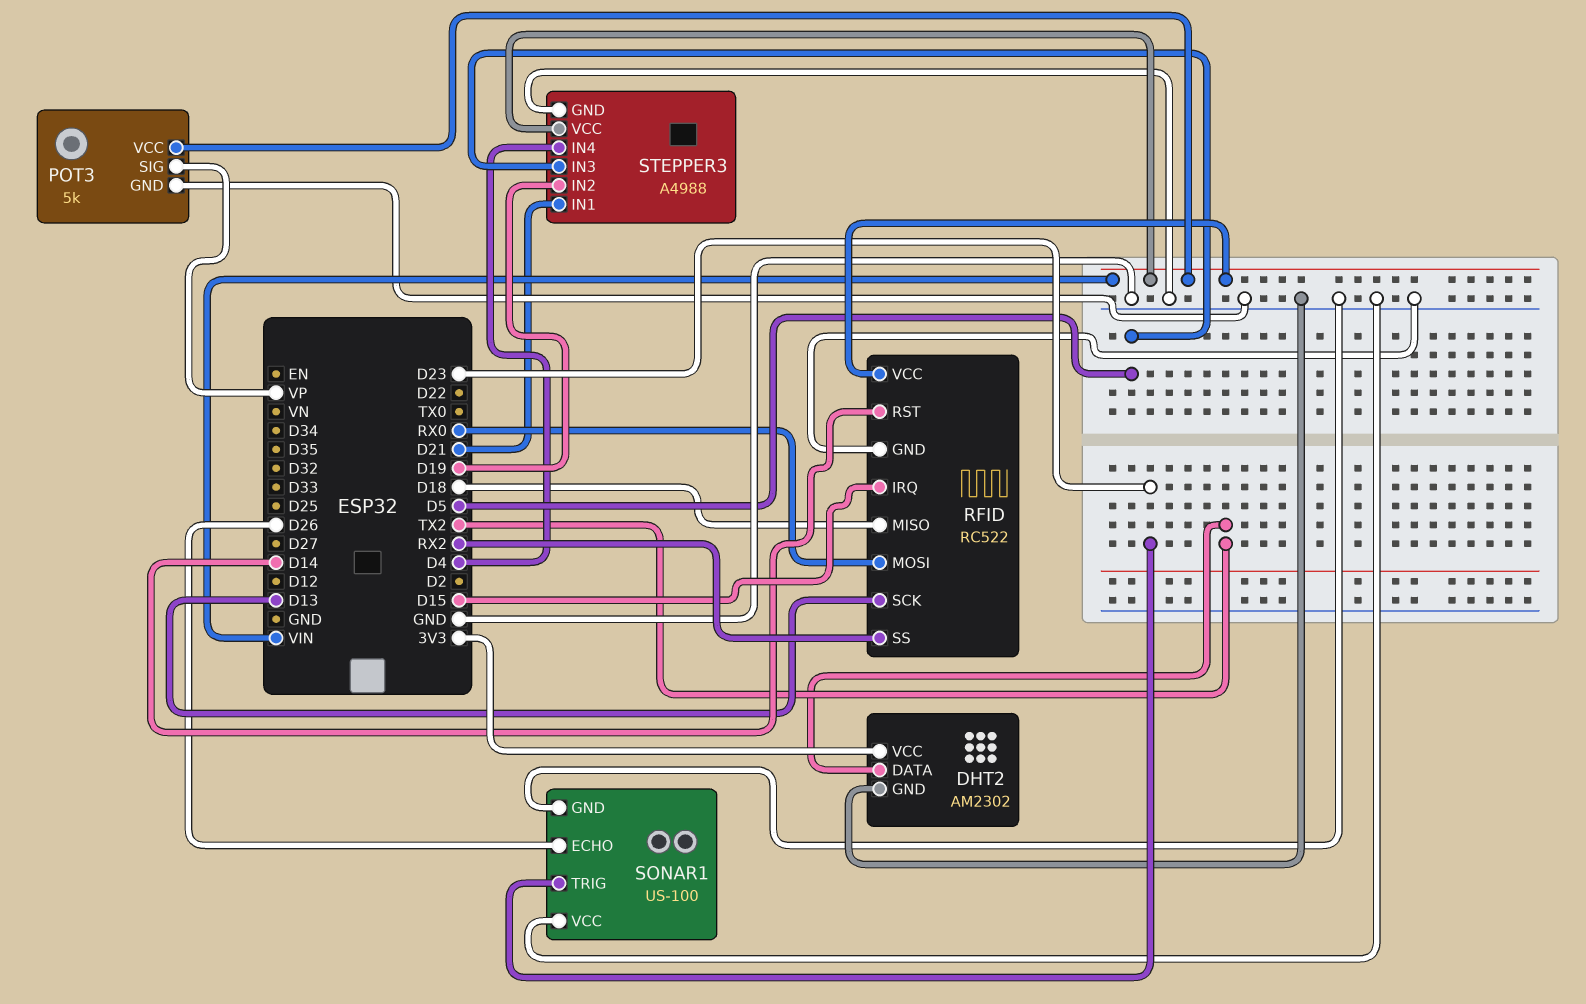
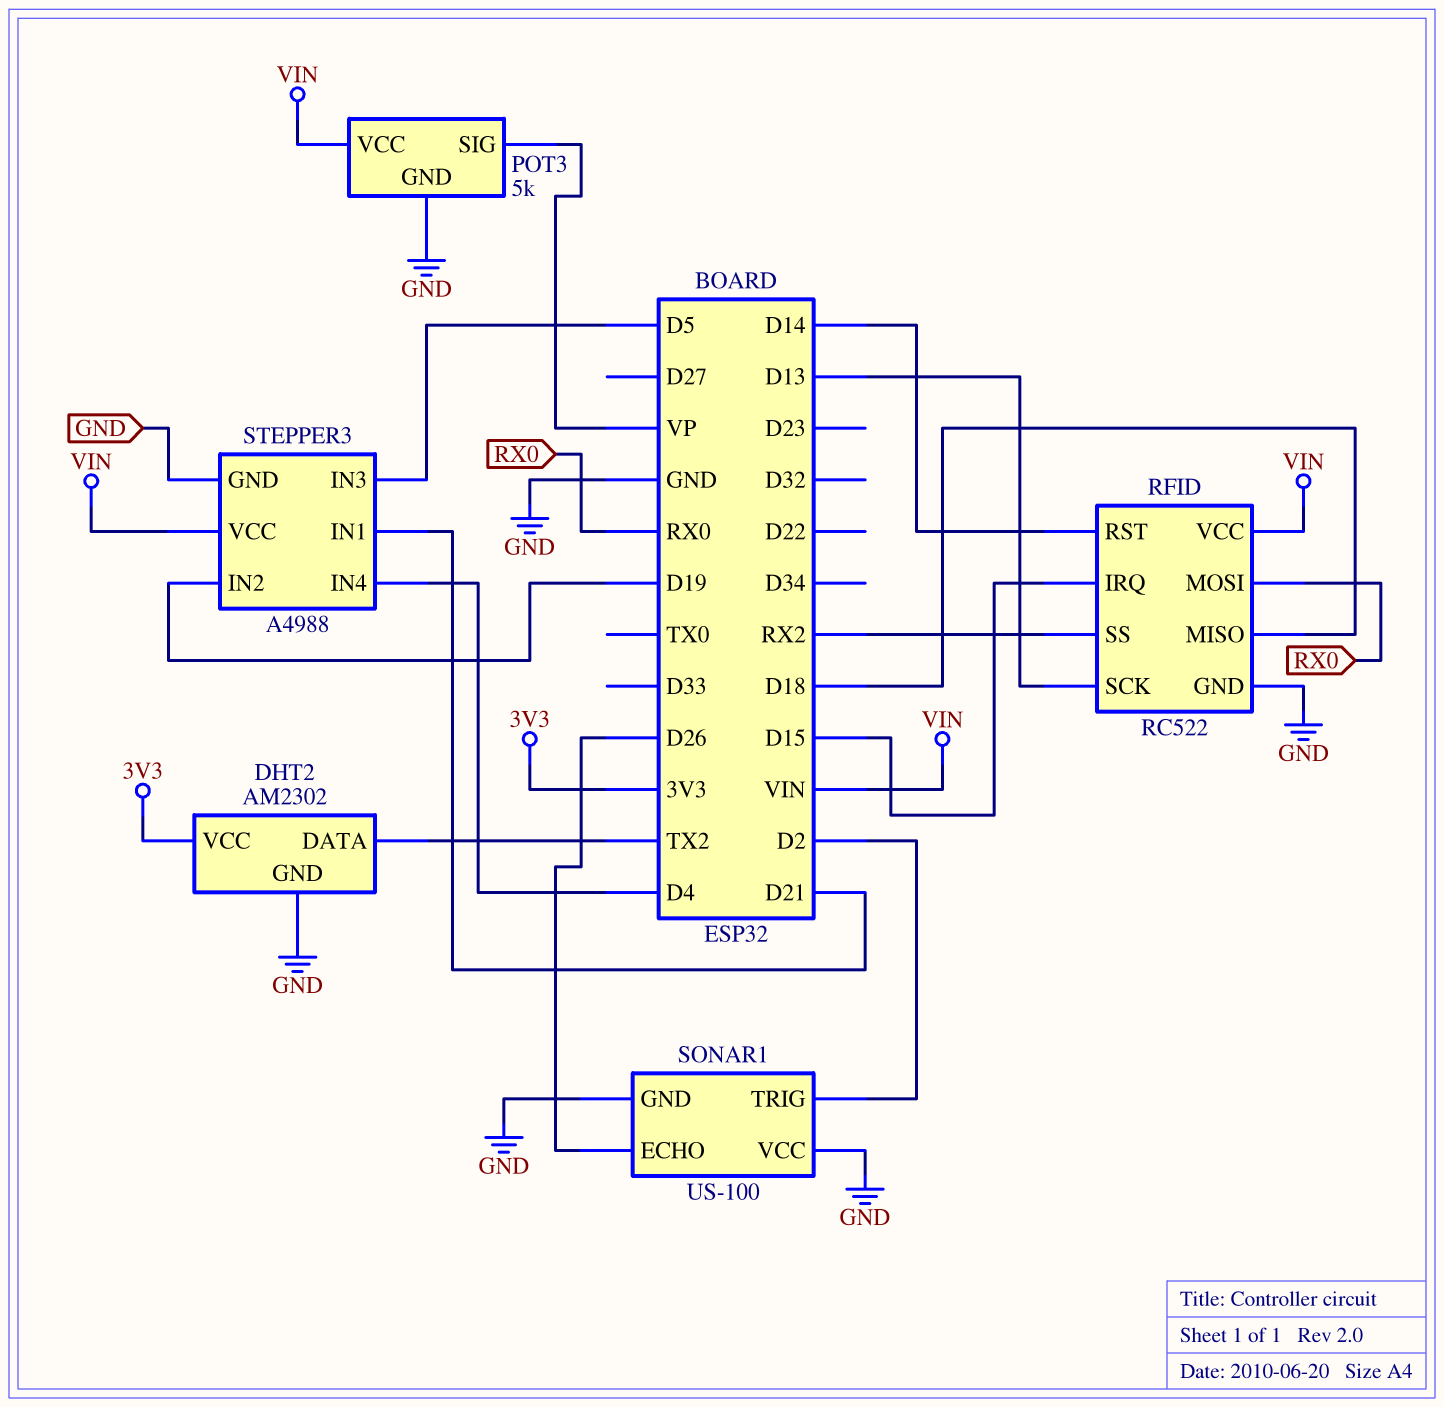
SONAR1 pin TRIG: D23 -> D2

